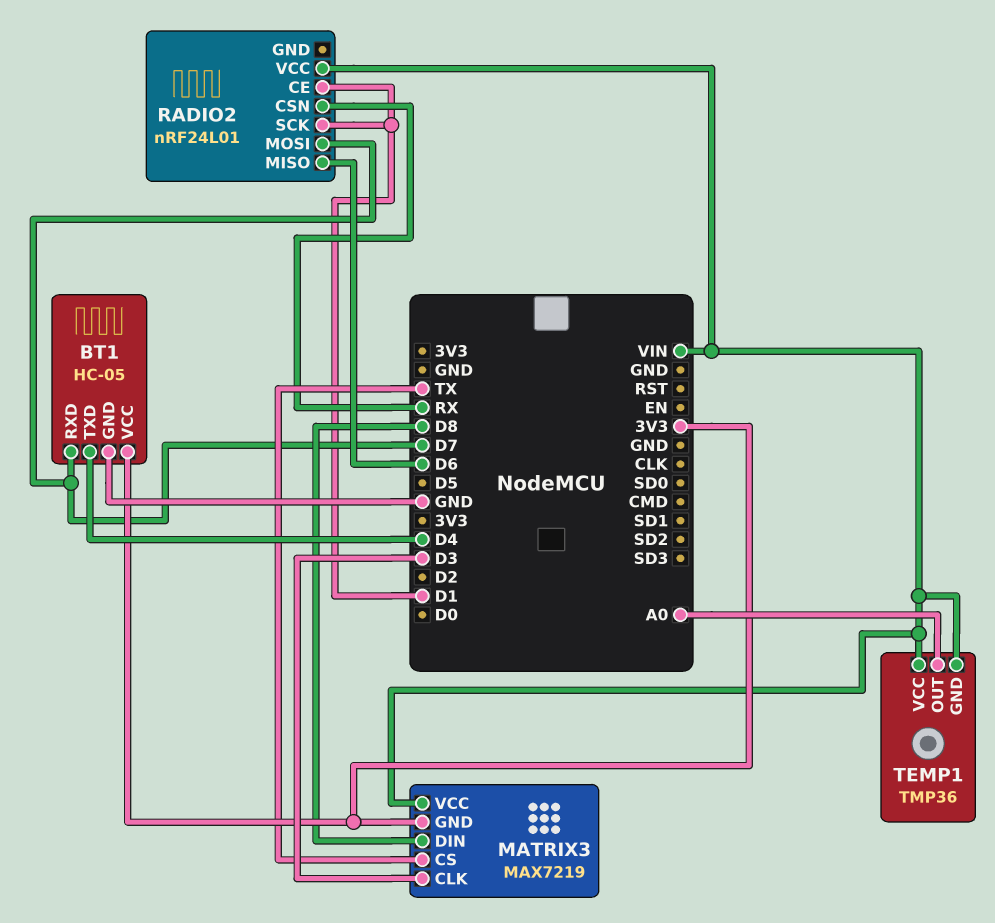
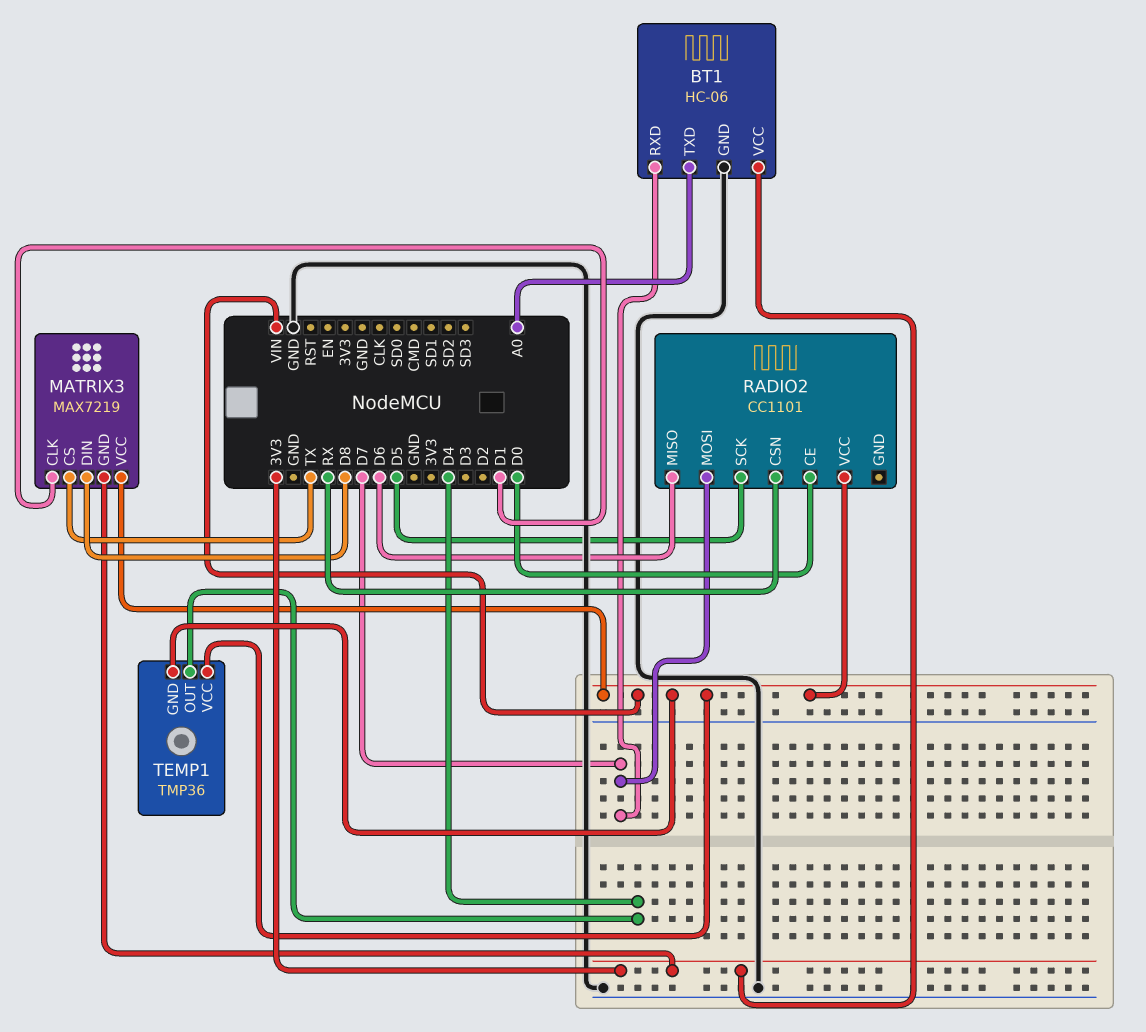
BT1: HC-05 -> HC-06
BT1 pin TXD: D4 -> A0
MATRIX3 pin CLK: D3 -> D1
RADIO2: nRF24L01 -> CC1101
RADIO2 pin CE: D1 -> D0
RADIO2 pin SCK: D1 -> D5
TEMP1 pin OUT: A0 -> D4

